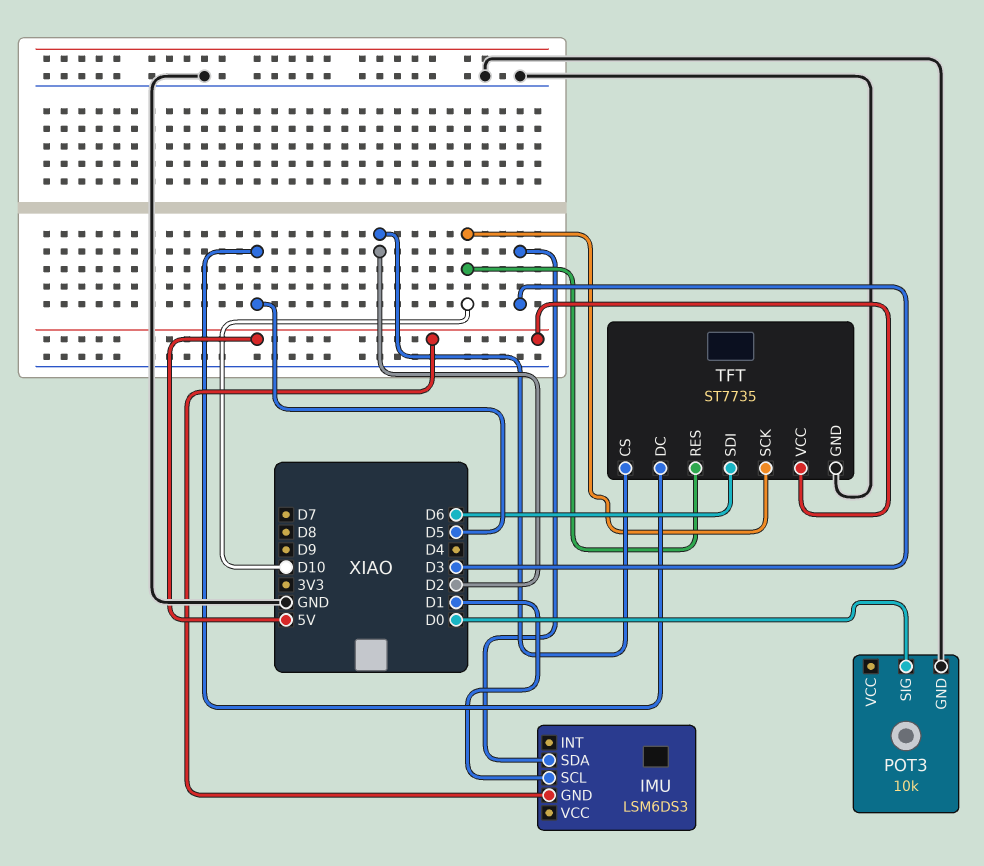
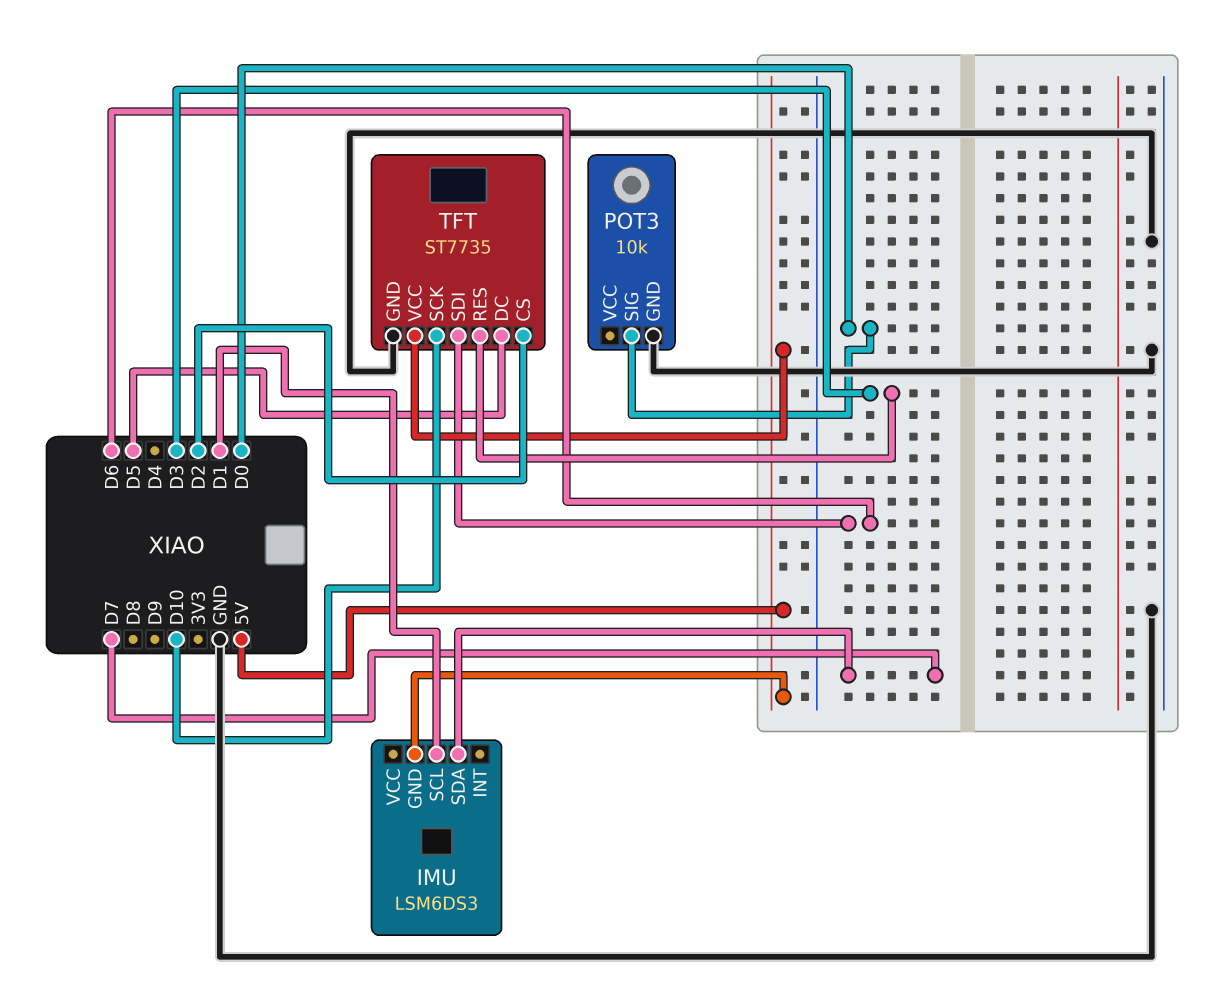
IMU pin SDA: D3 -> D7
TFT pin RES: D10 -> D3

